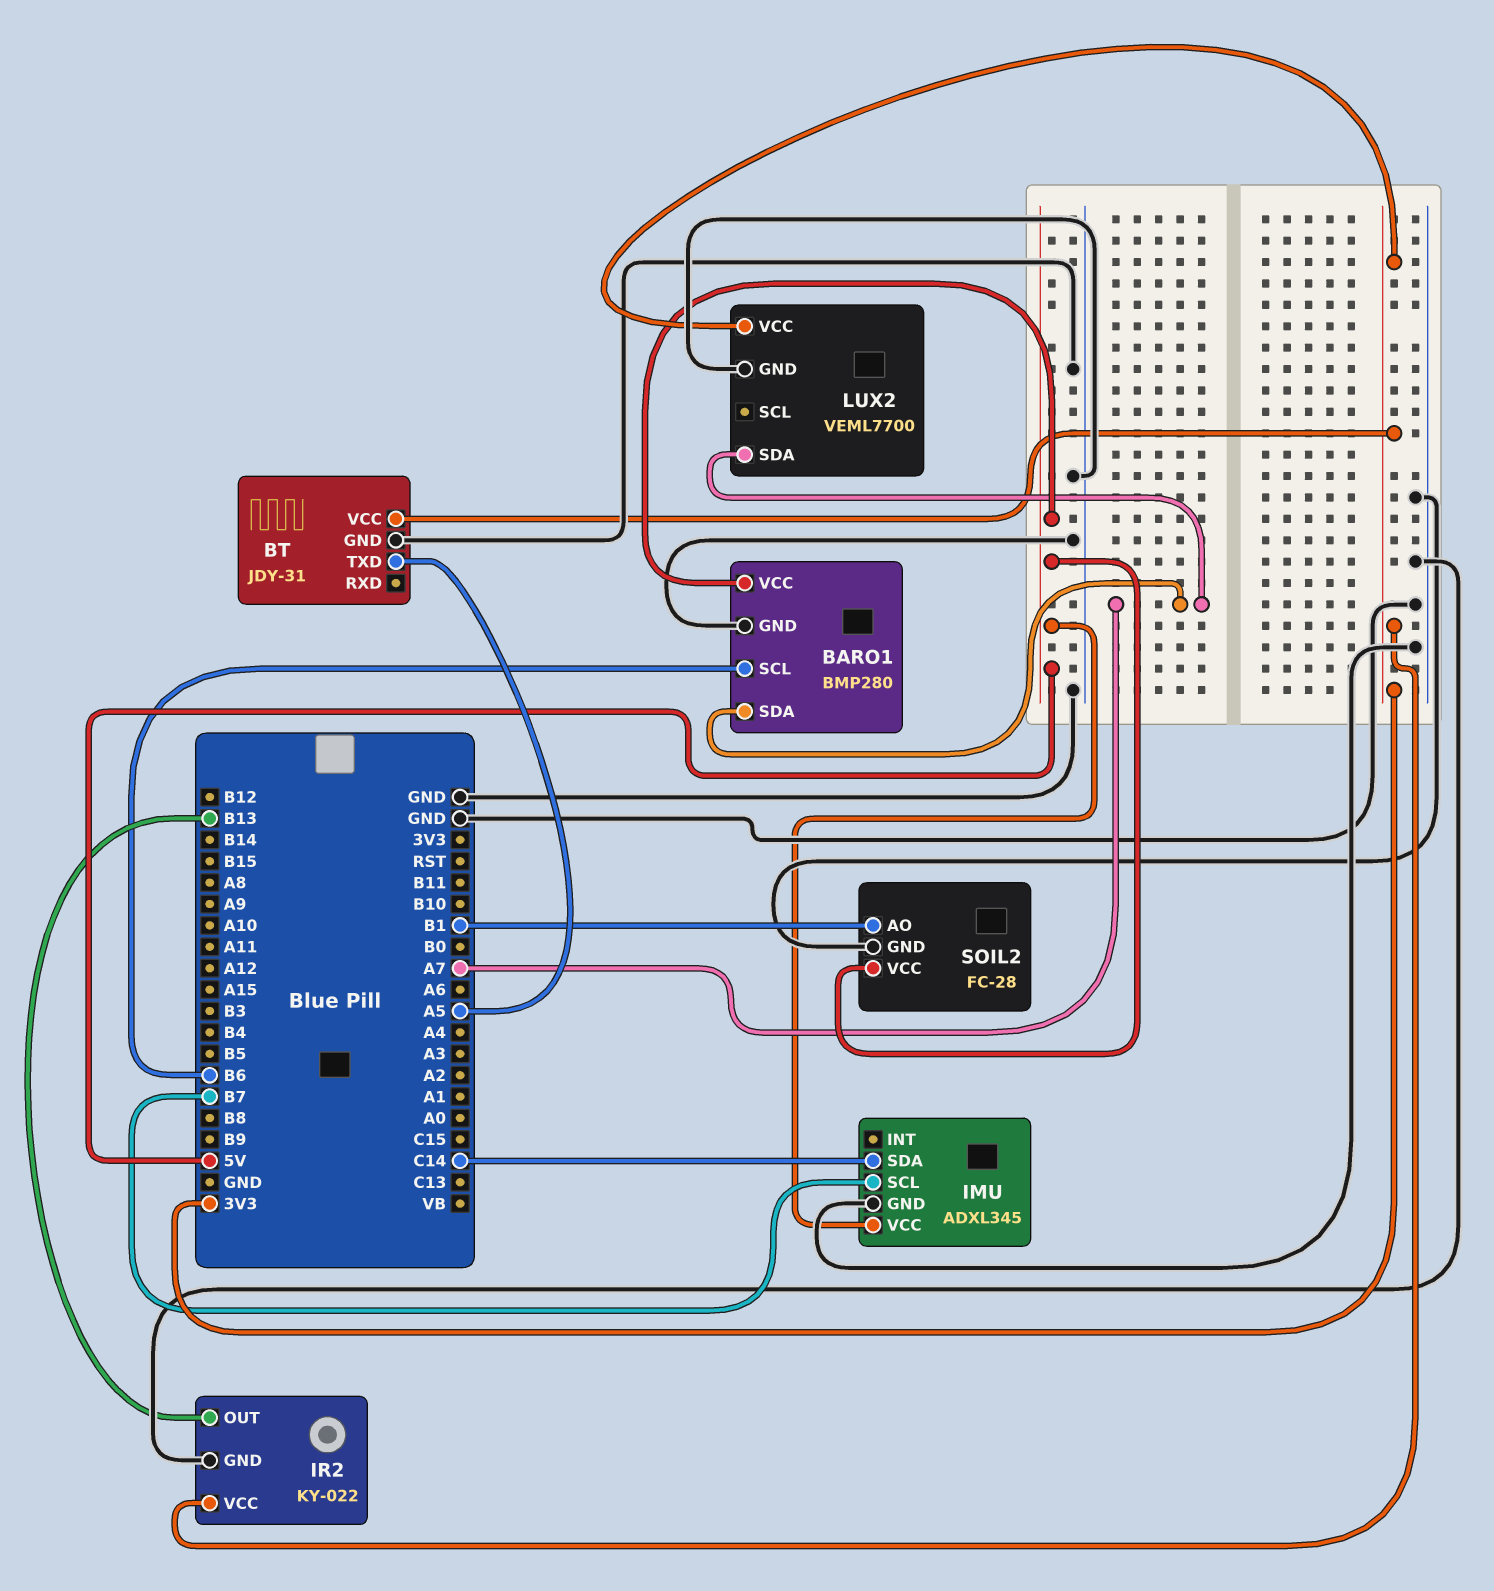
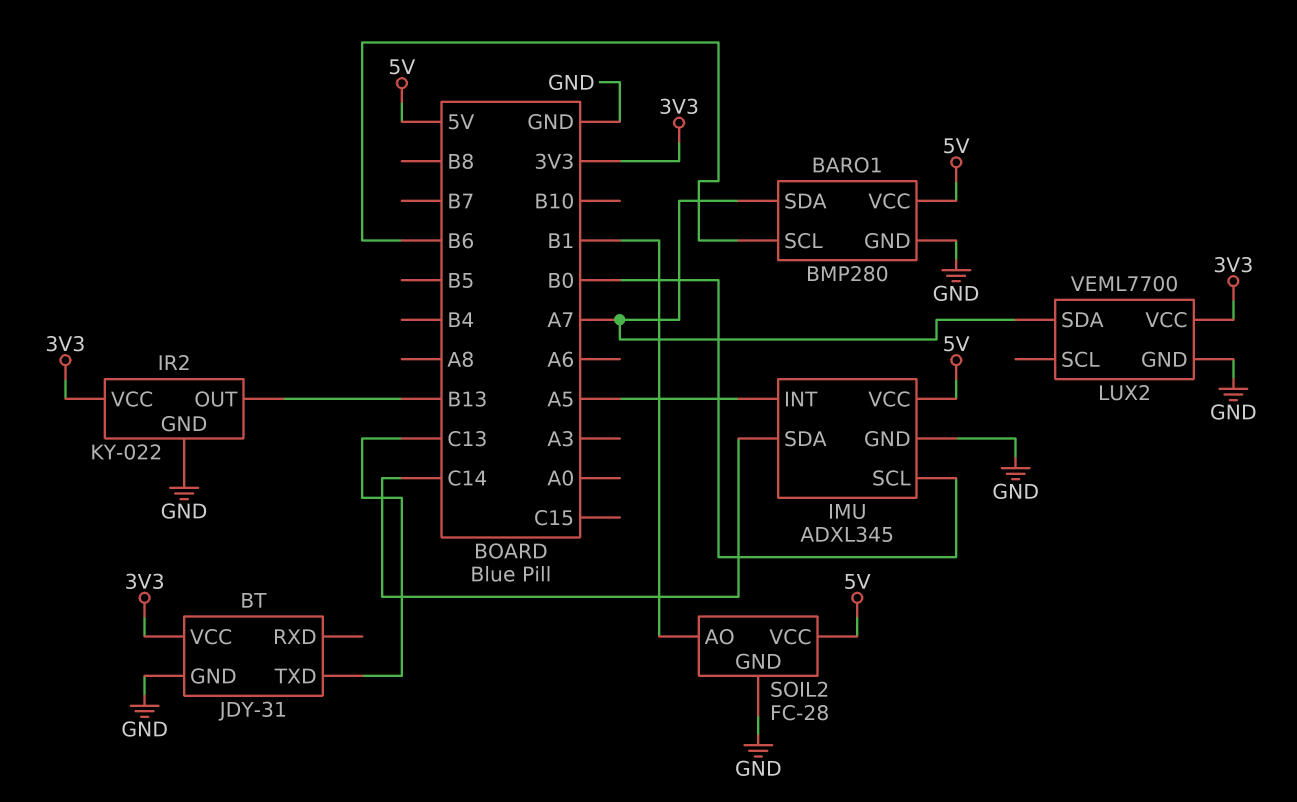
BT pin TXD: A5 -> C13
IMU pin INT: none -> A5
IMU pin SCL: B7 -> B0

